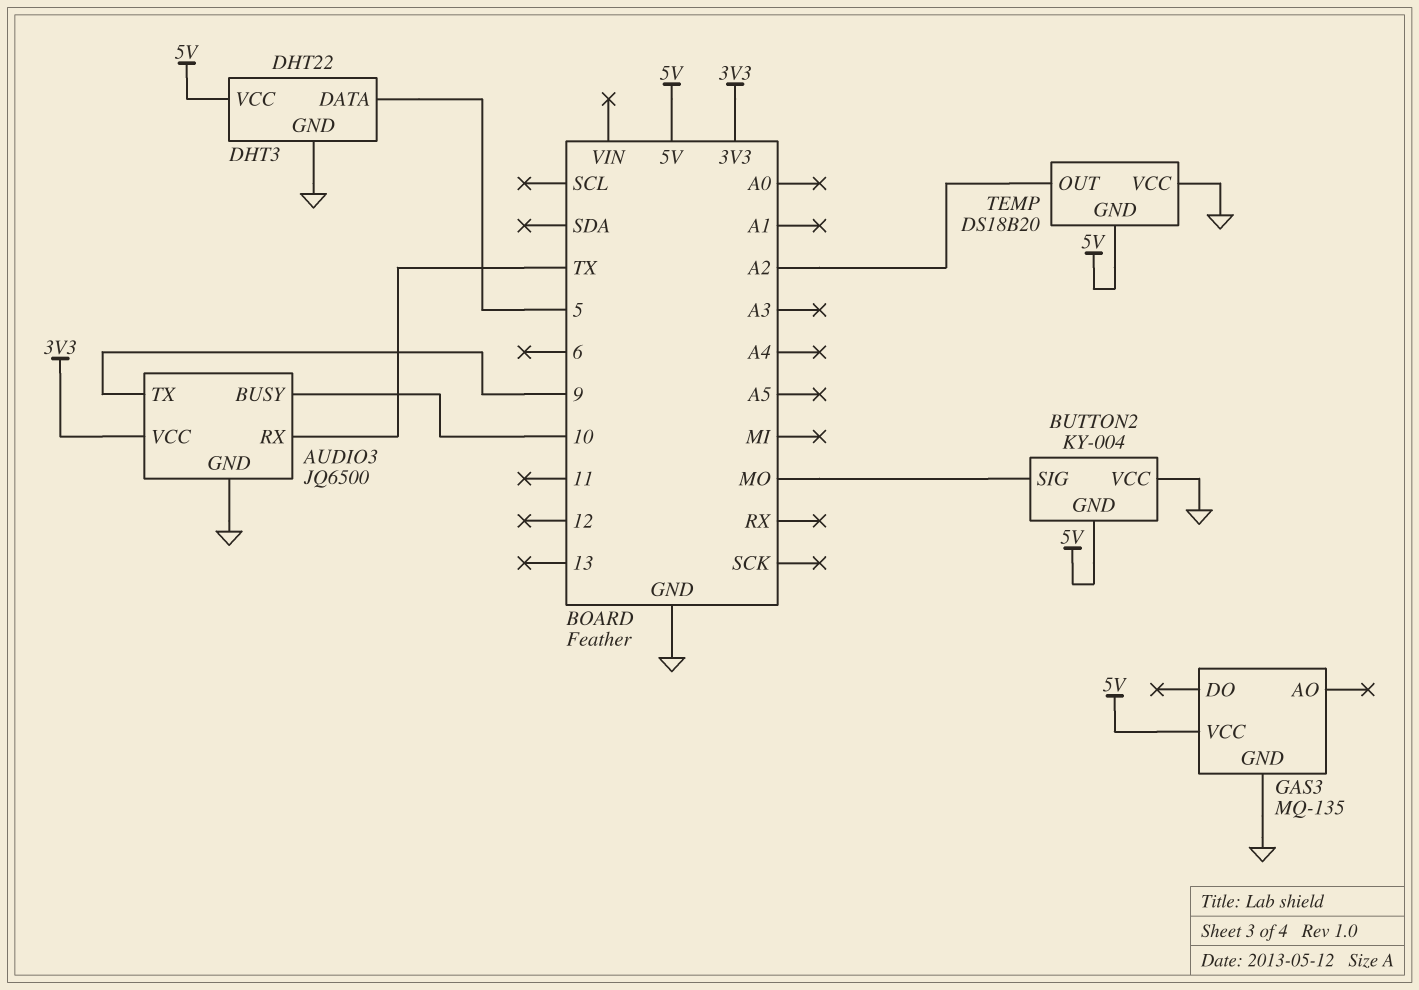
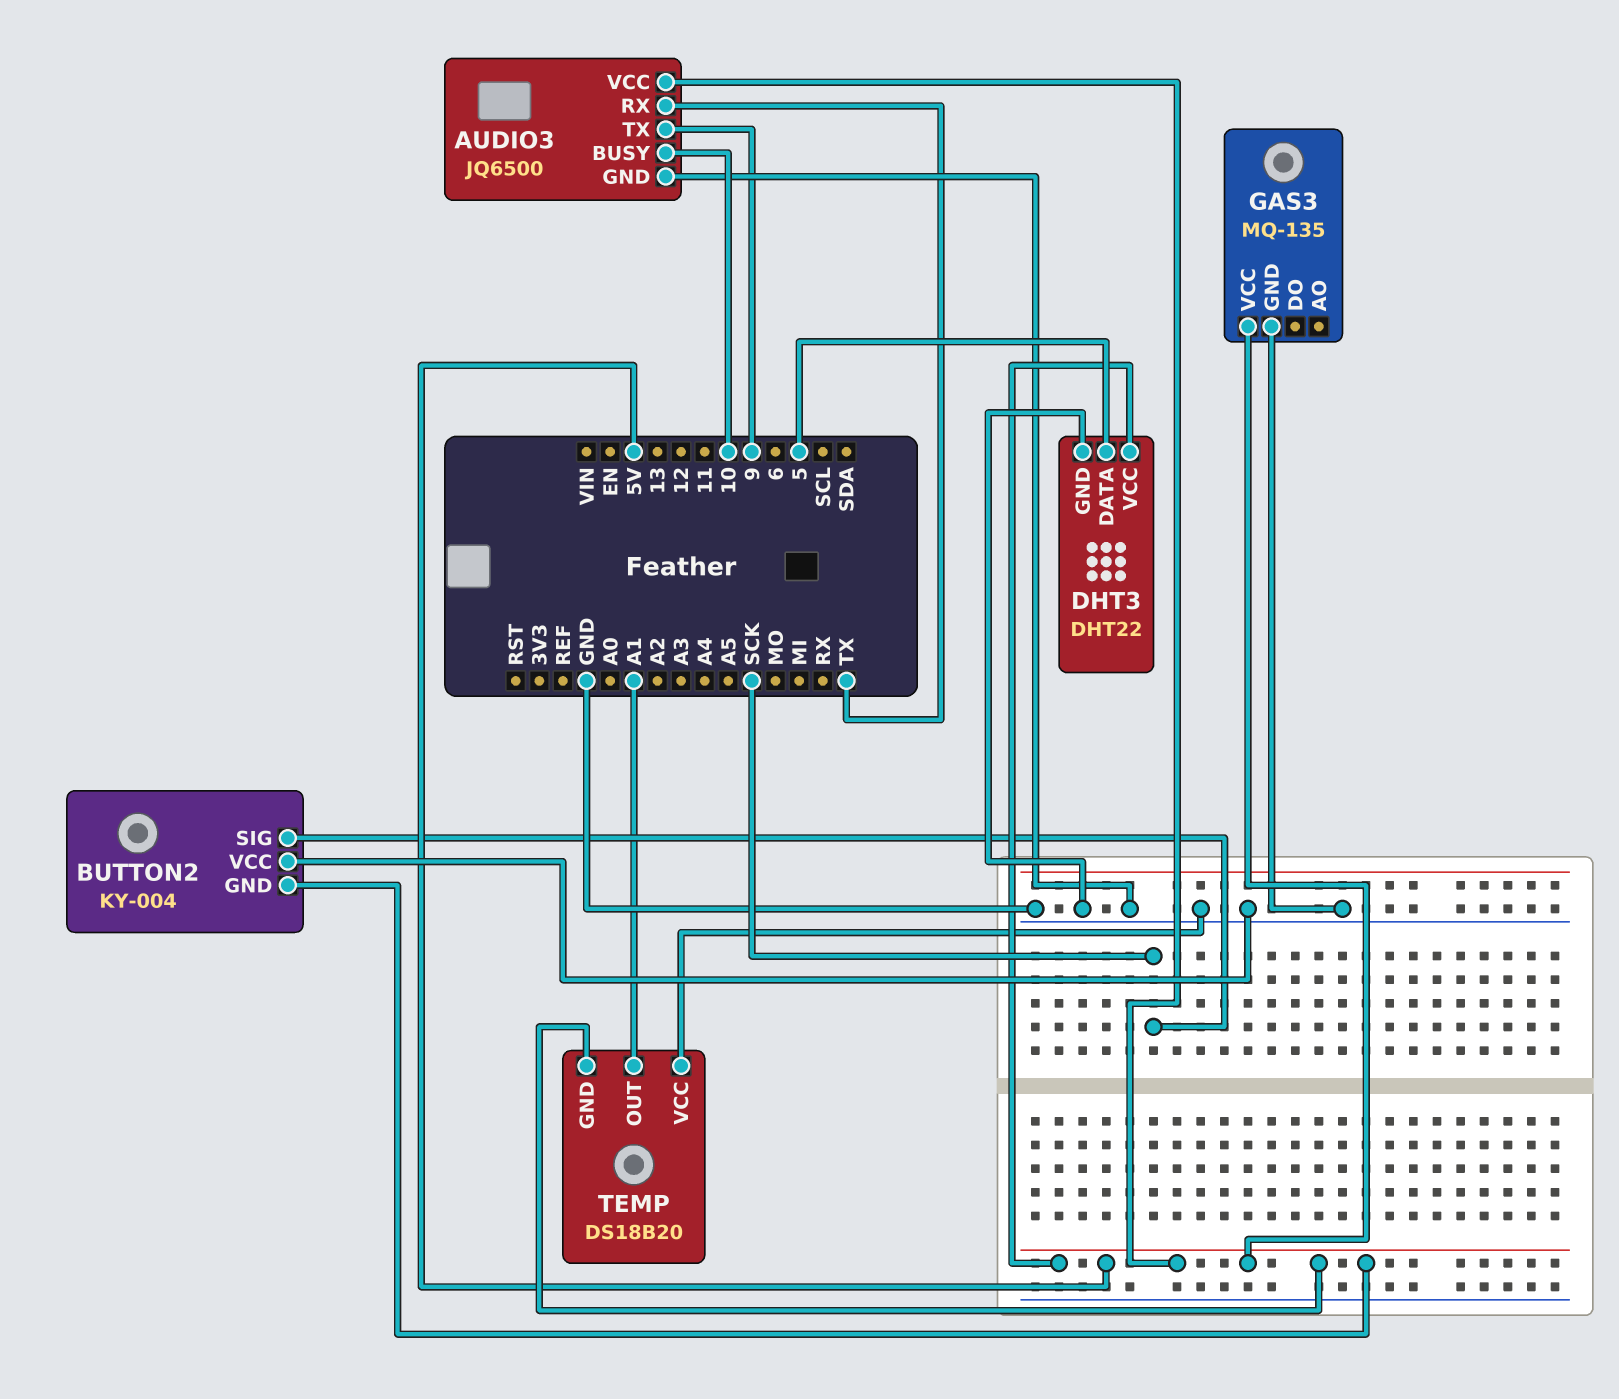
AUDIO3 pin VCC: 3V3 -> 5V
BUTTON2 pin SIG: MO -> SCK
TEMP pin OUT: A2 -> A1

